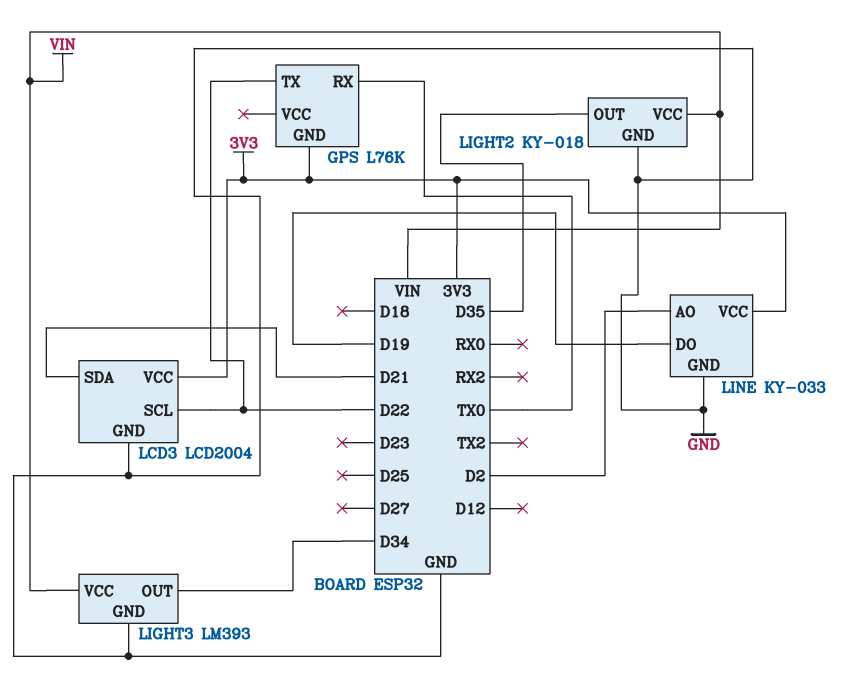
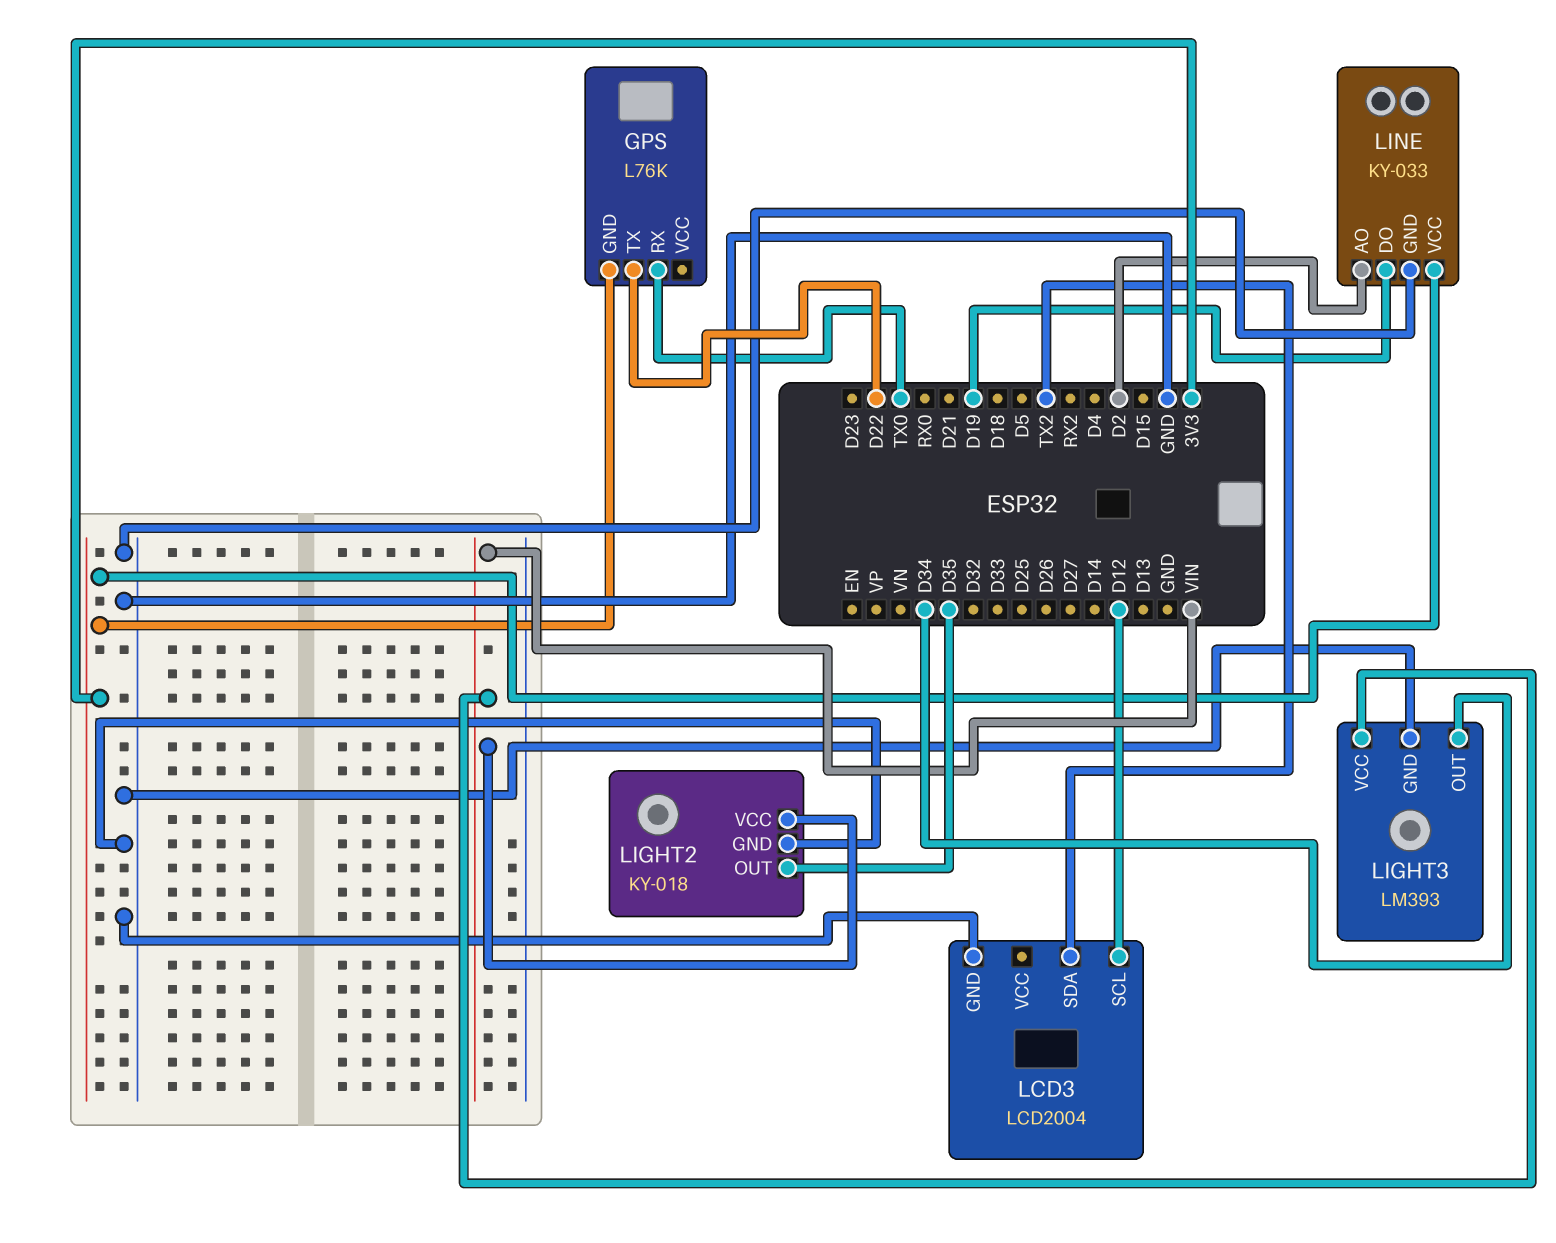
LCD3 pin SCL: D22 -> D12
LCD3 pin SDA: D21 -> TX2
LCD3 pin VCC: 3V3 -> none

